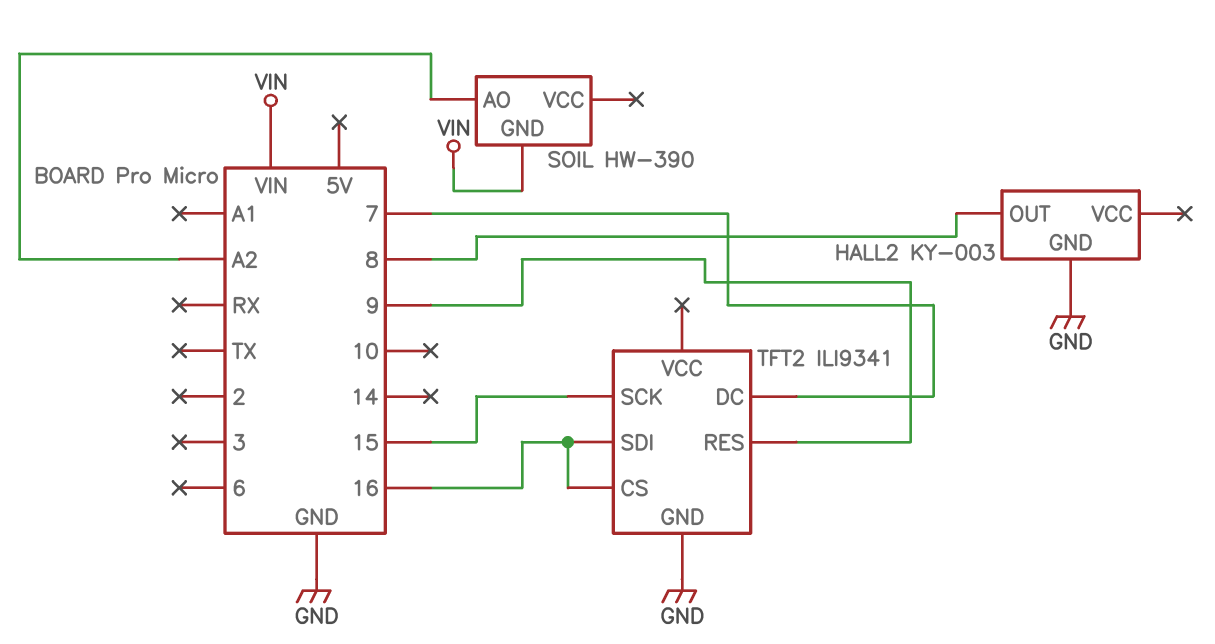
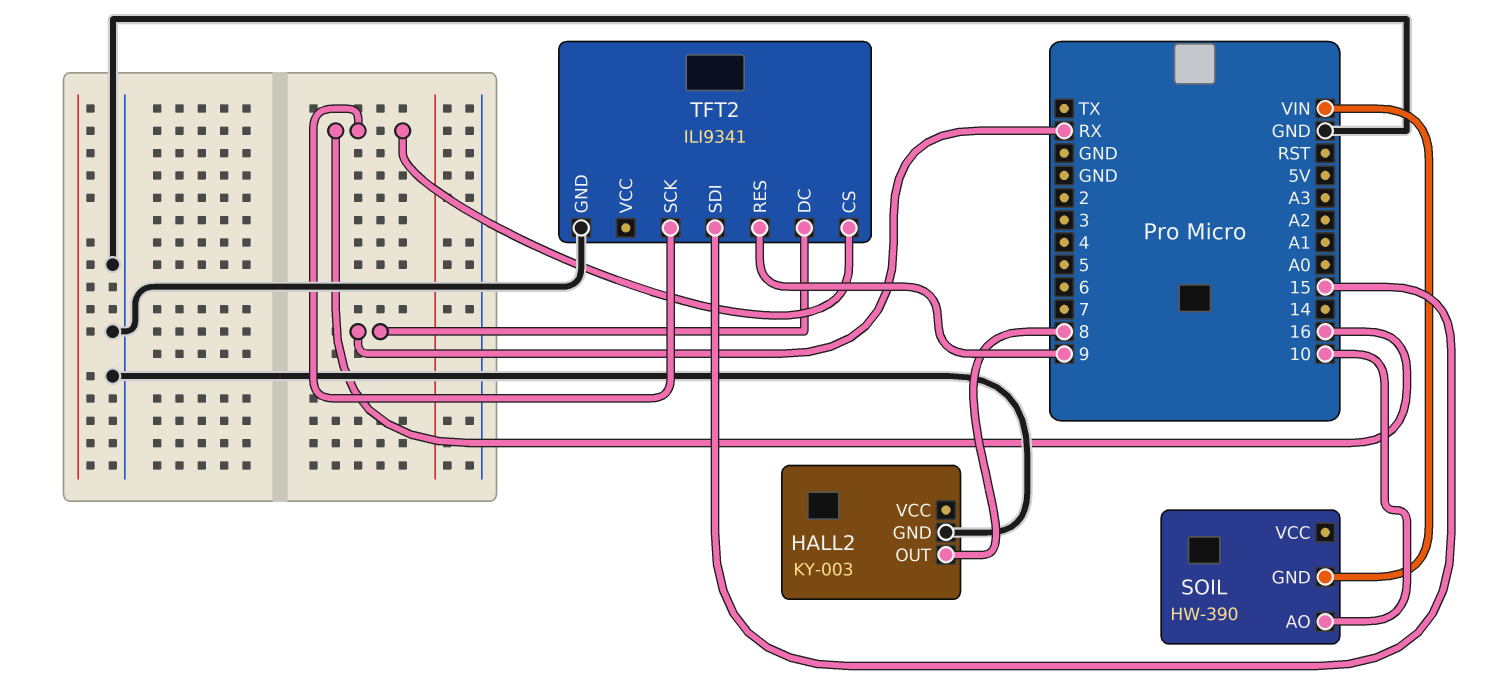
SOIL pin AO: A2 -> 10
TFT2 pin DC: 7 -> RX
TFT2 pin SCK: 15 -> 16
TFT2 pin SDI: 16 -> 15

